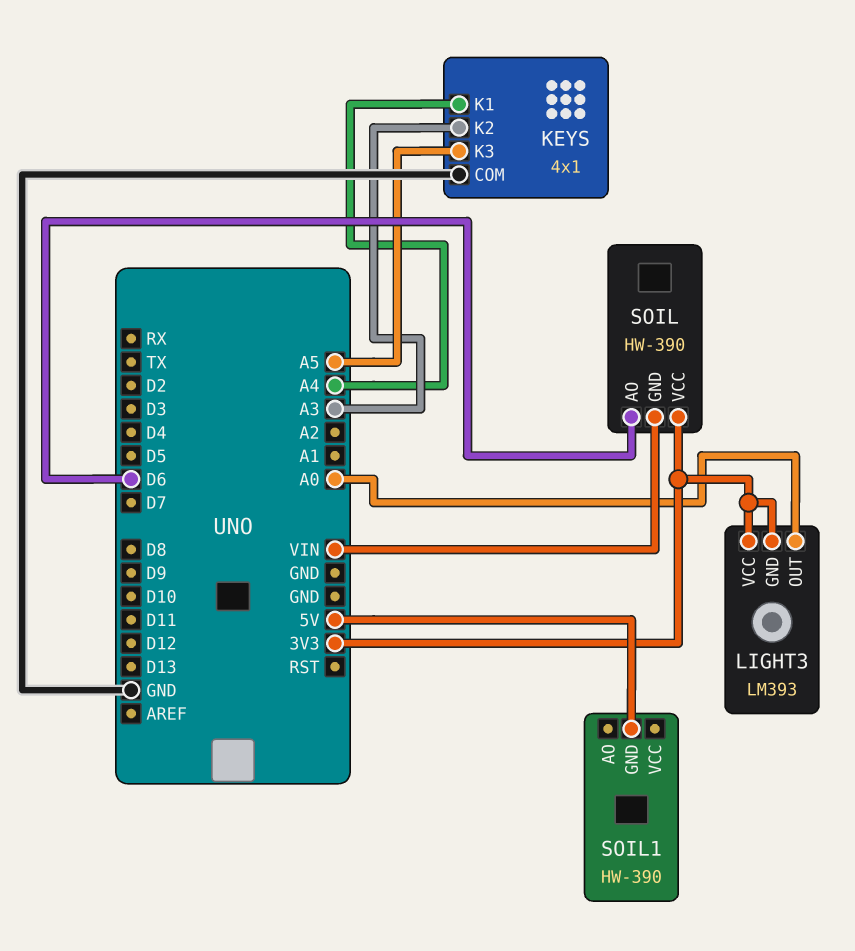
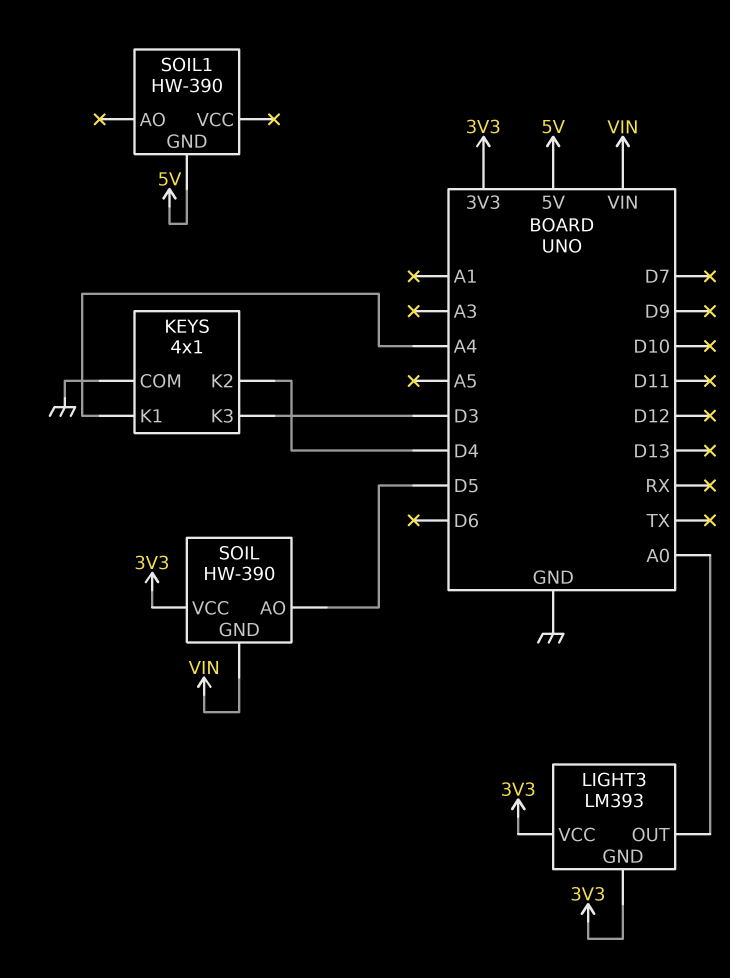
KEYS pin K2: A3 -> D4
KEYS pin K3: A5 -> D3
SOIL pin AO: D6 -> D5

